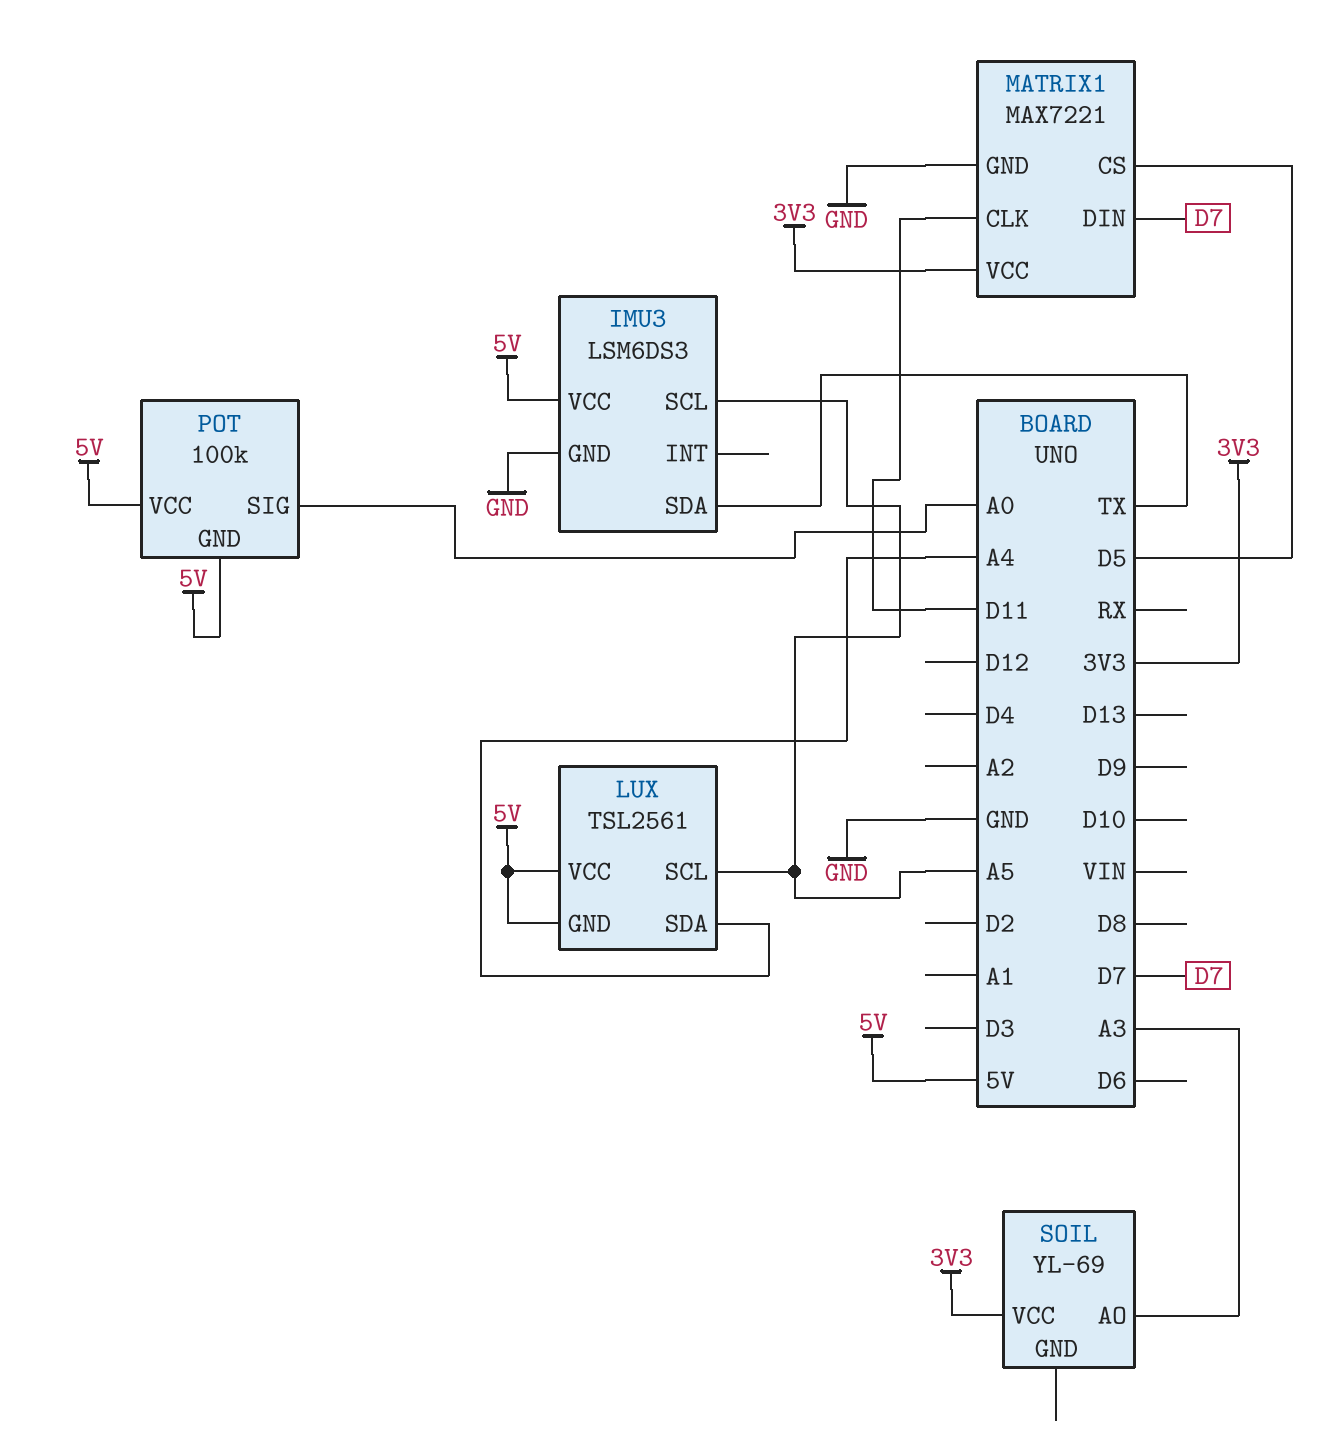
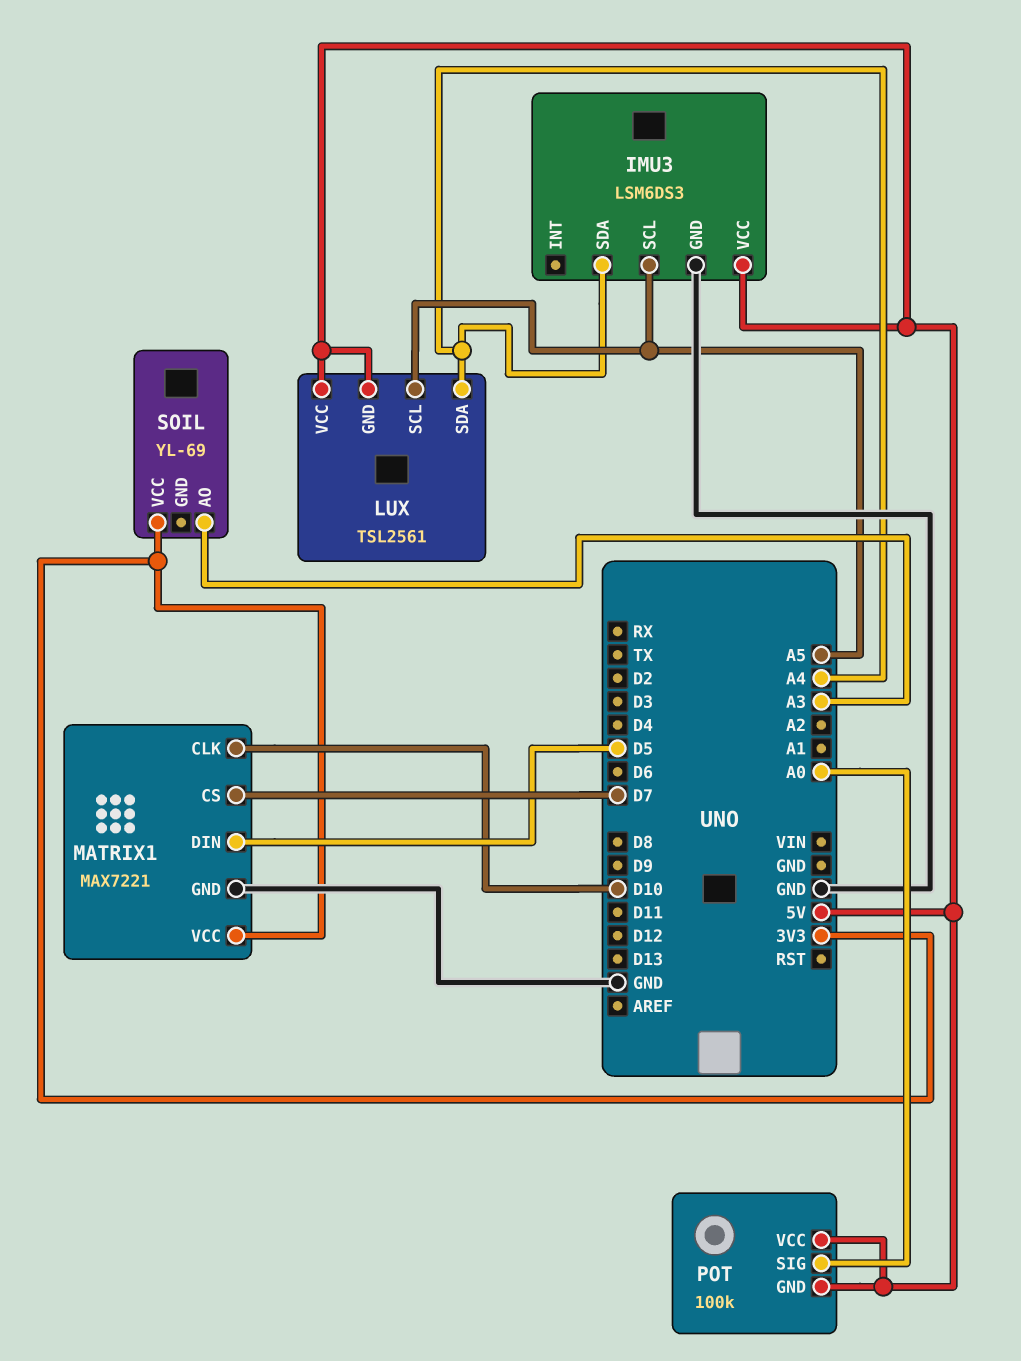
IMU3 pin SDA: TX -> A4
MATRIX1 pin CLK: D11 -> D10
MATRIX1 pin CS: D5 -> D7
MATRIX1 pin DIN: D7 -> D5

